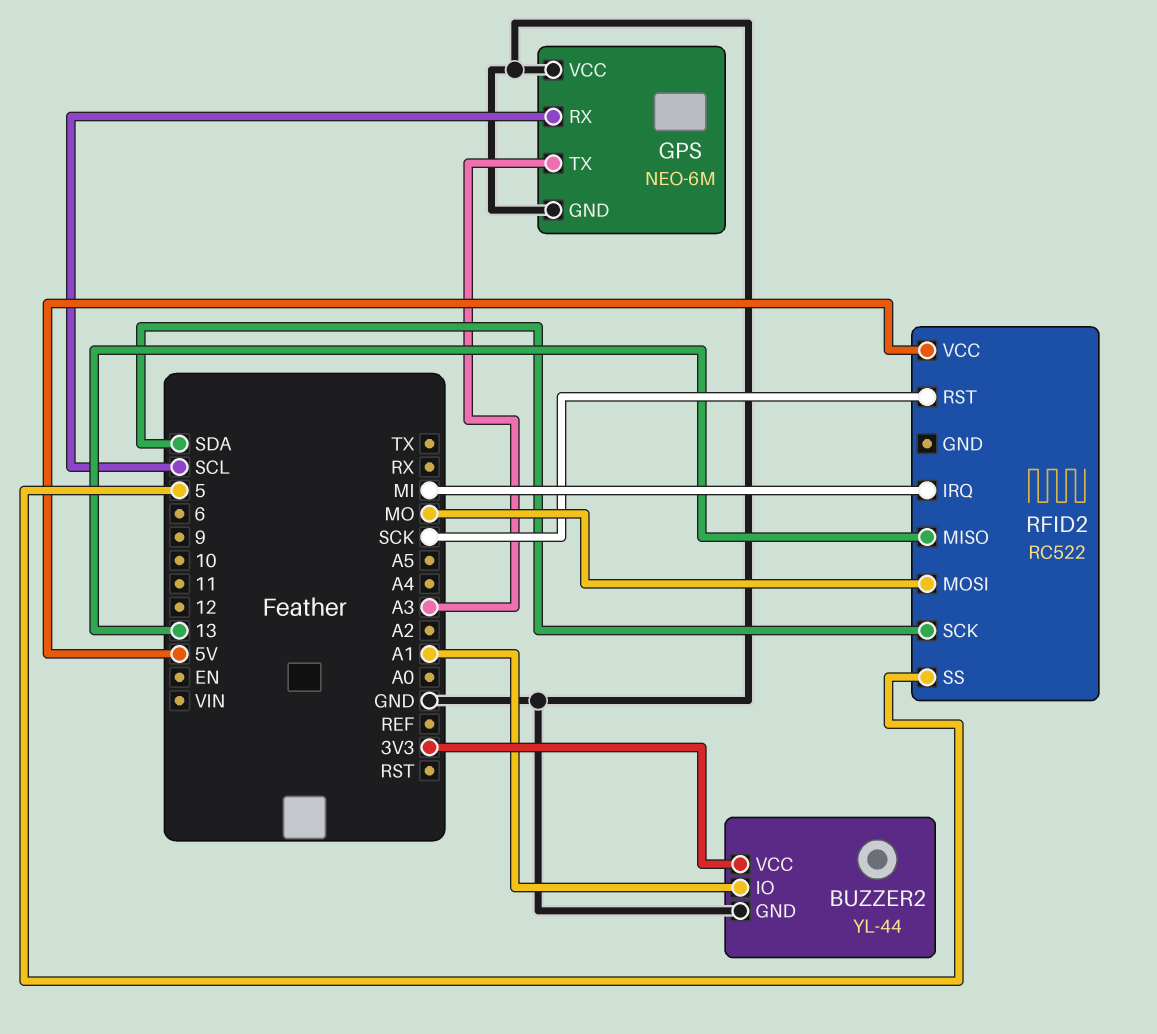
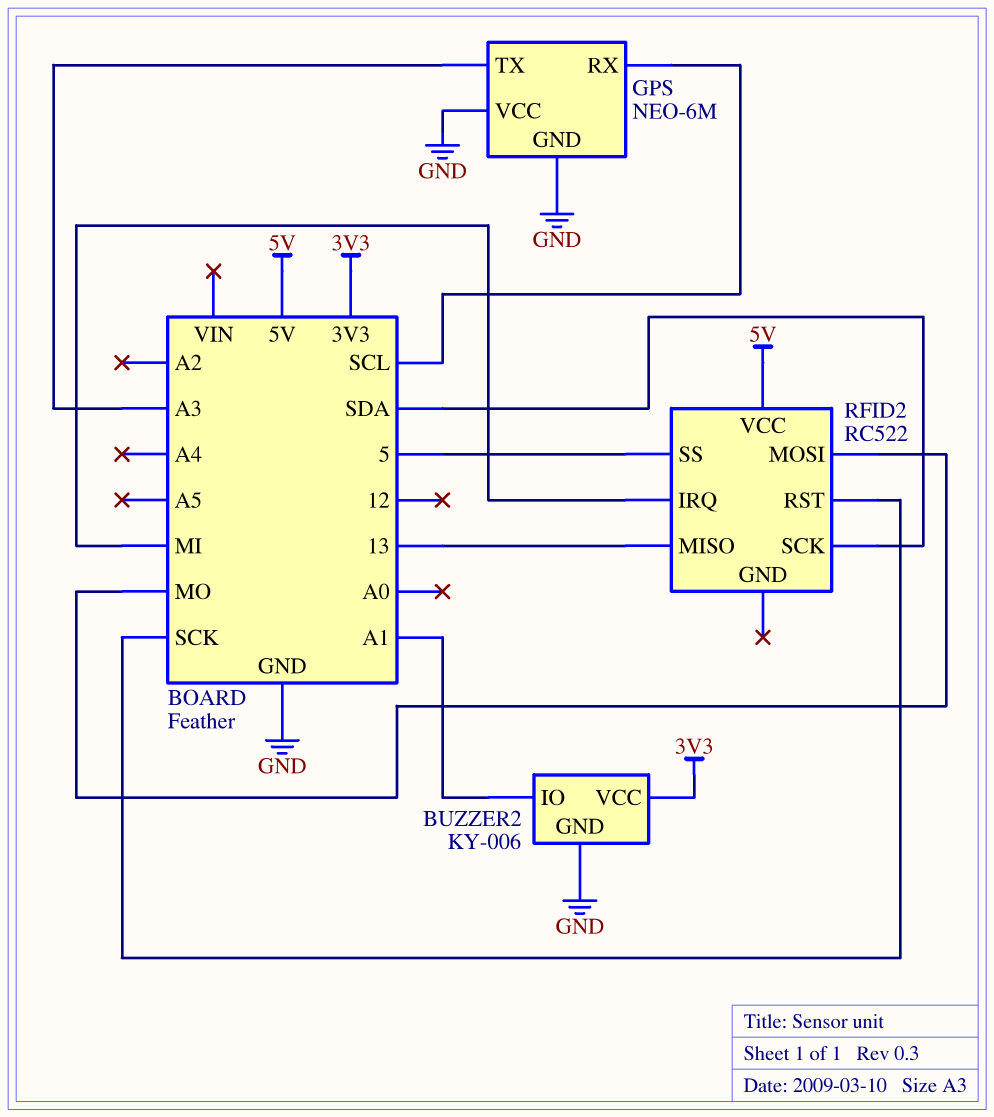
BUZZER2: YL-44 -> KY-006

